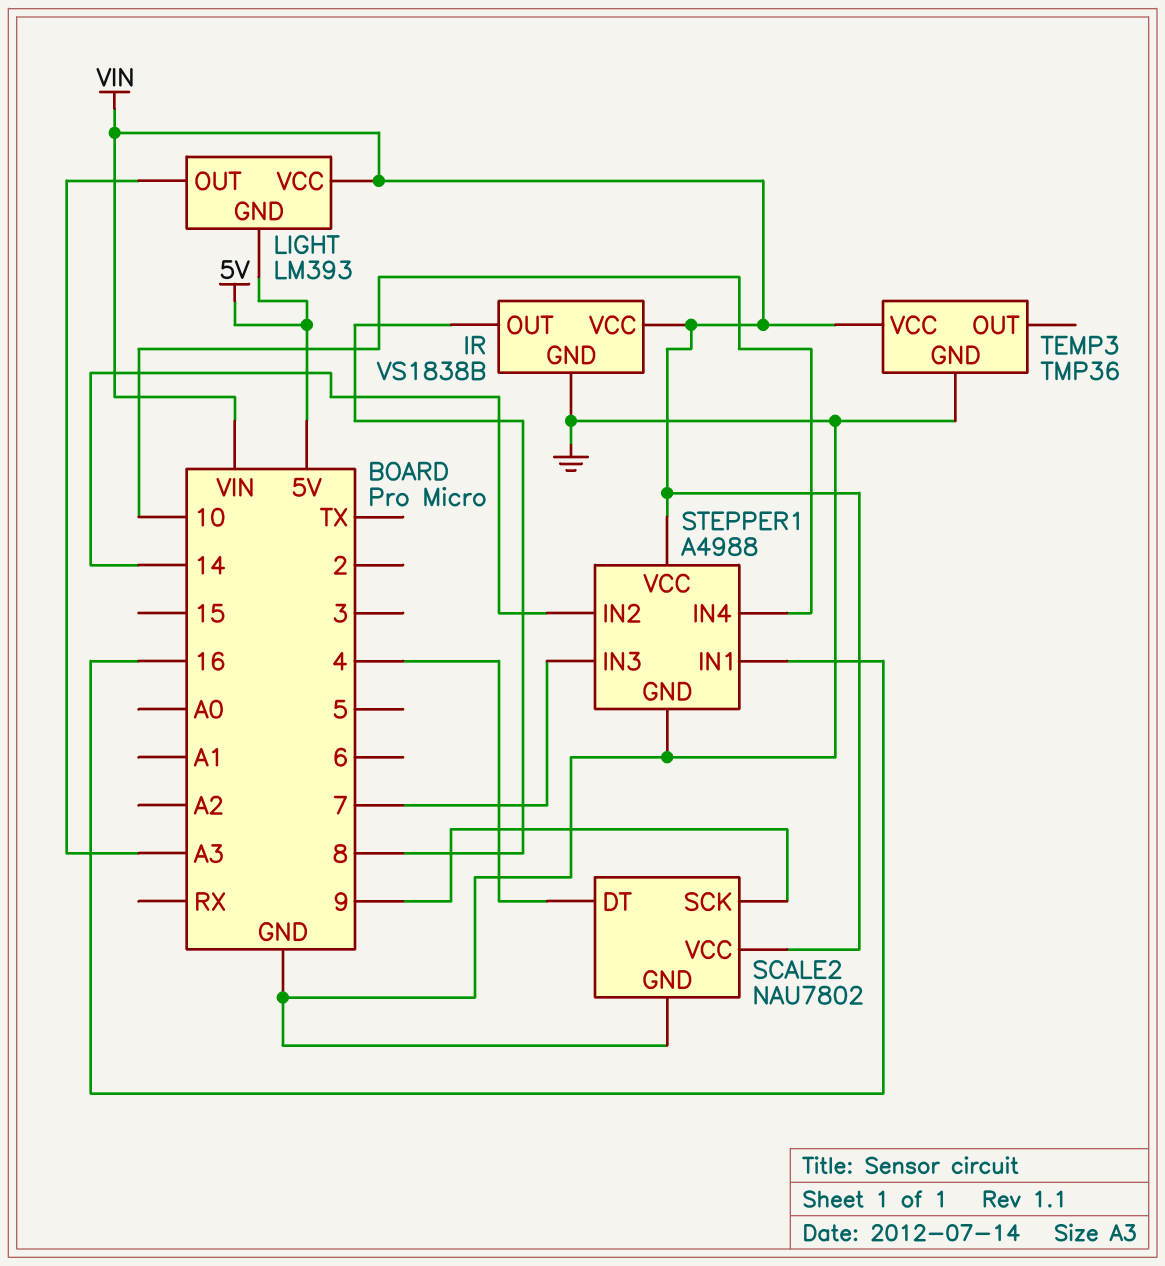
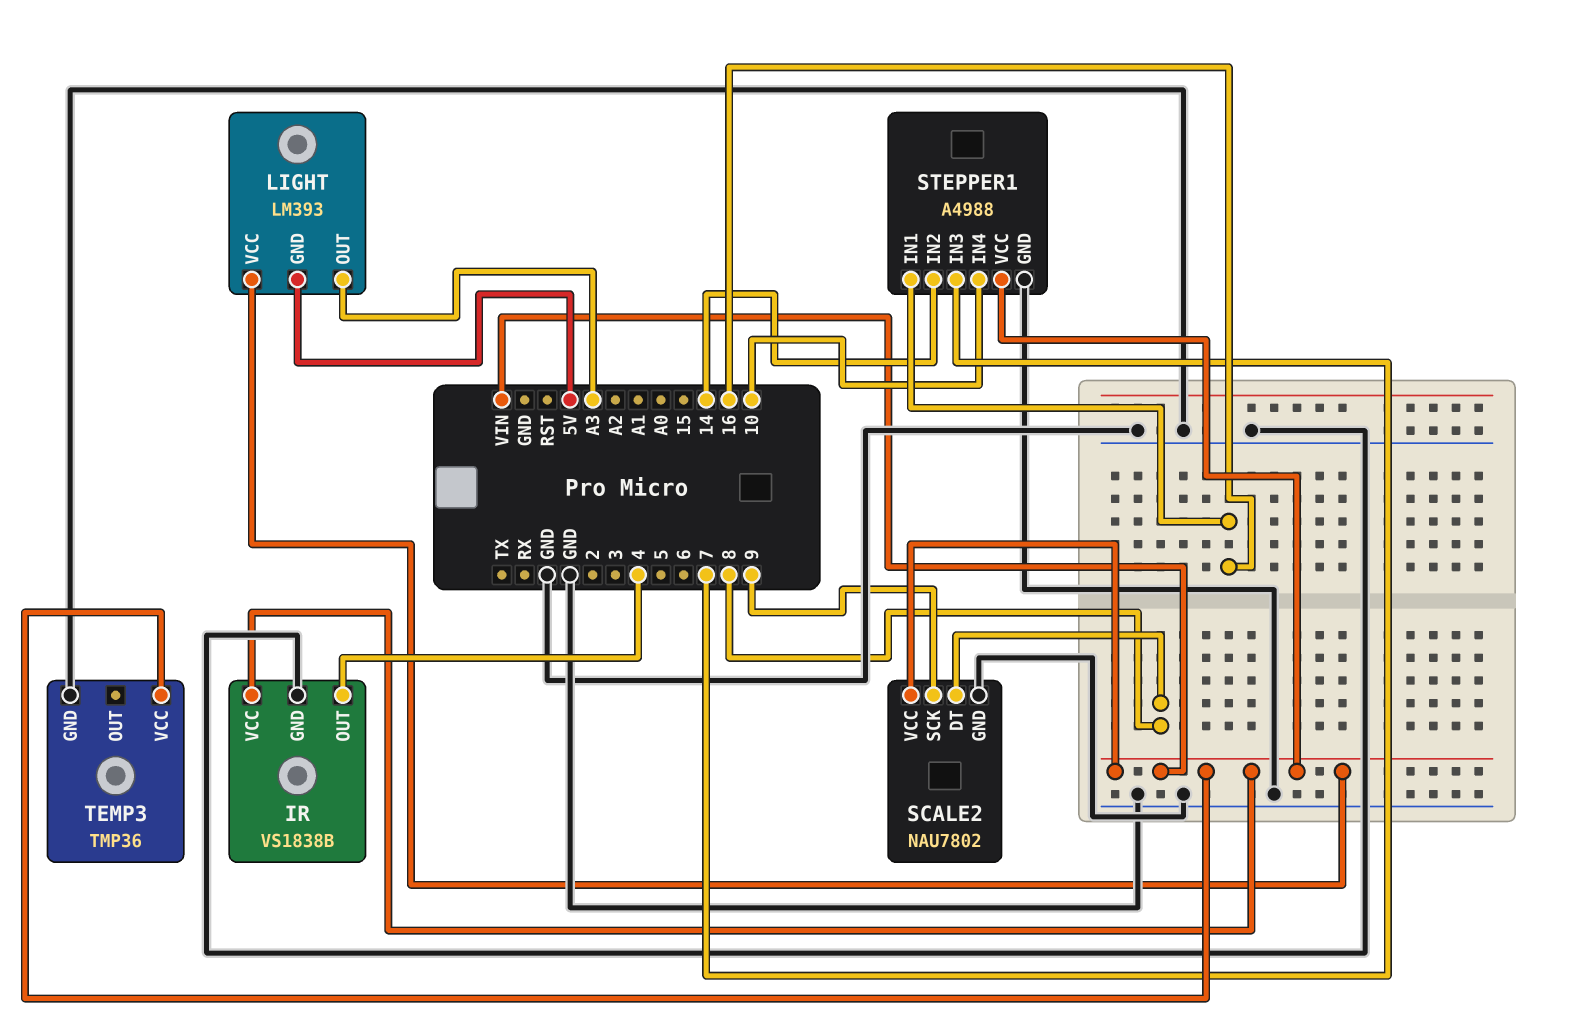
IR pin OUT: 8 -> 4
SCALE2 pin DT: 4 -> 8

